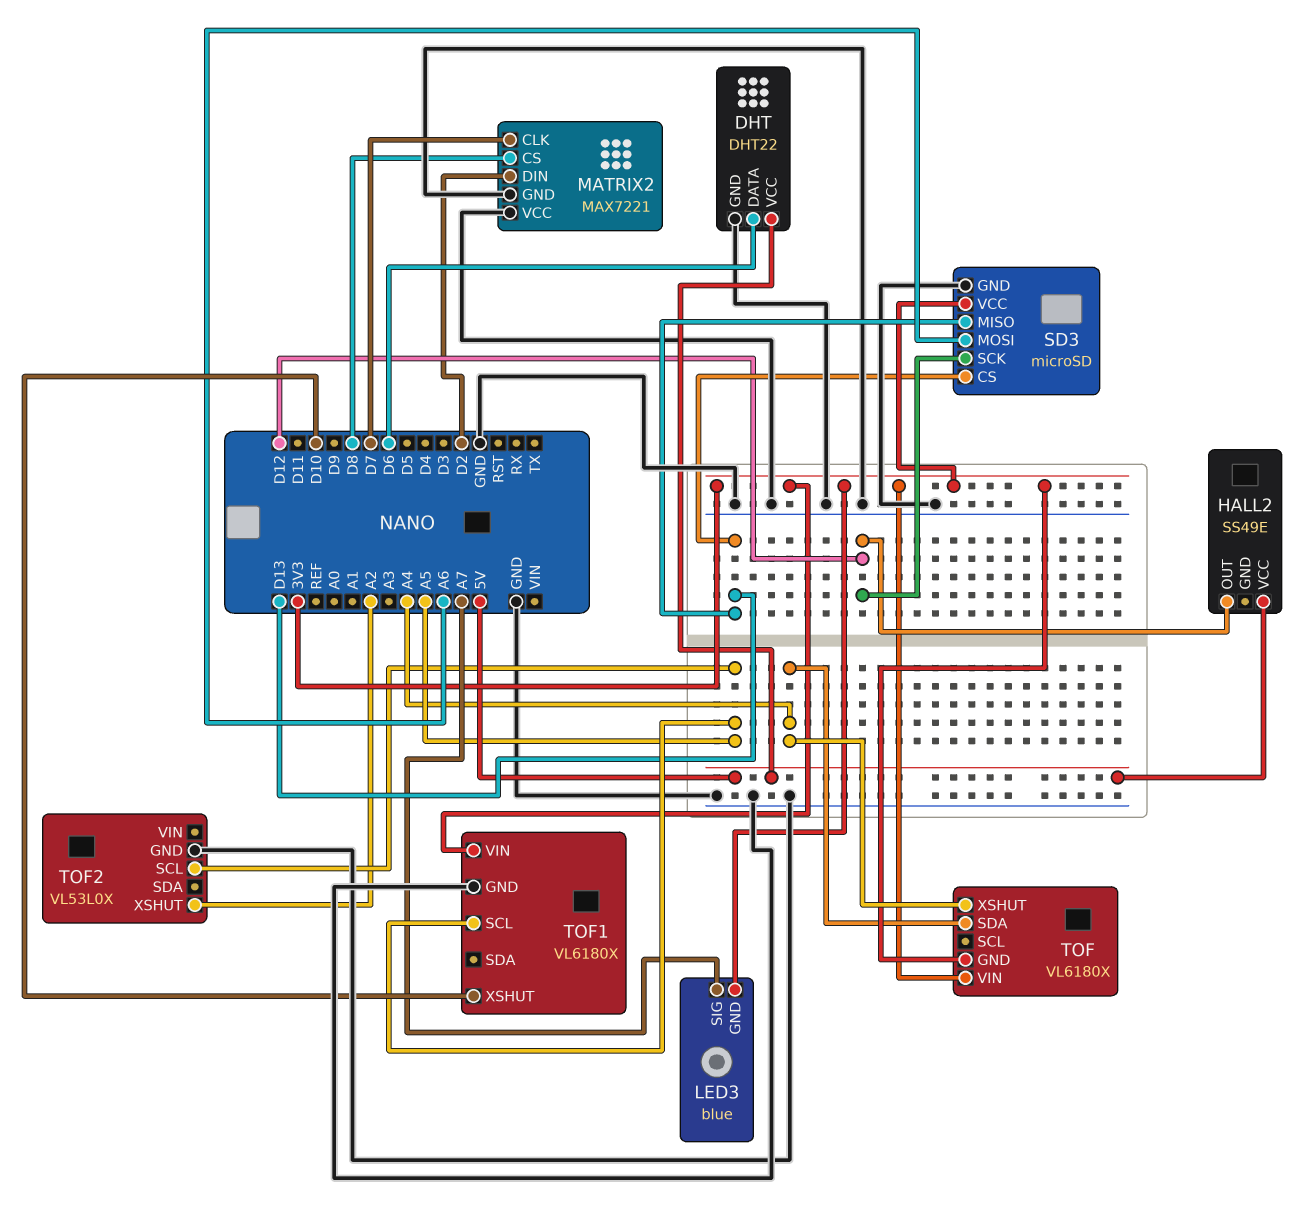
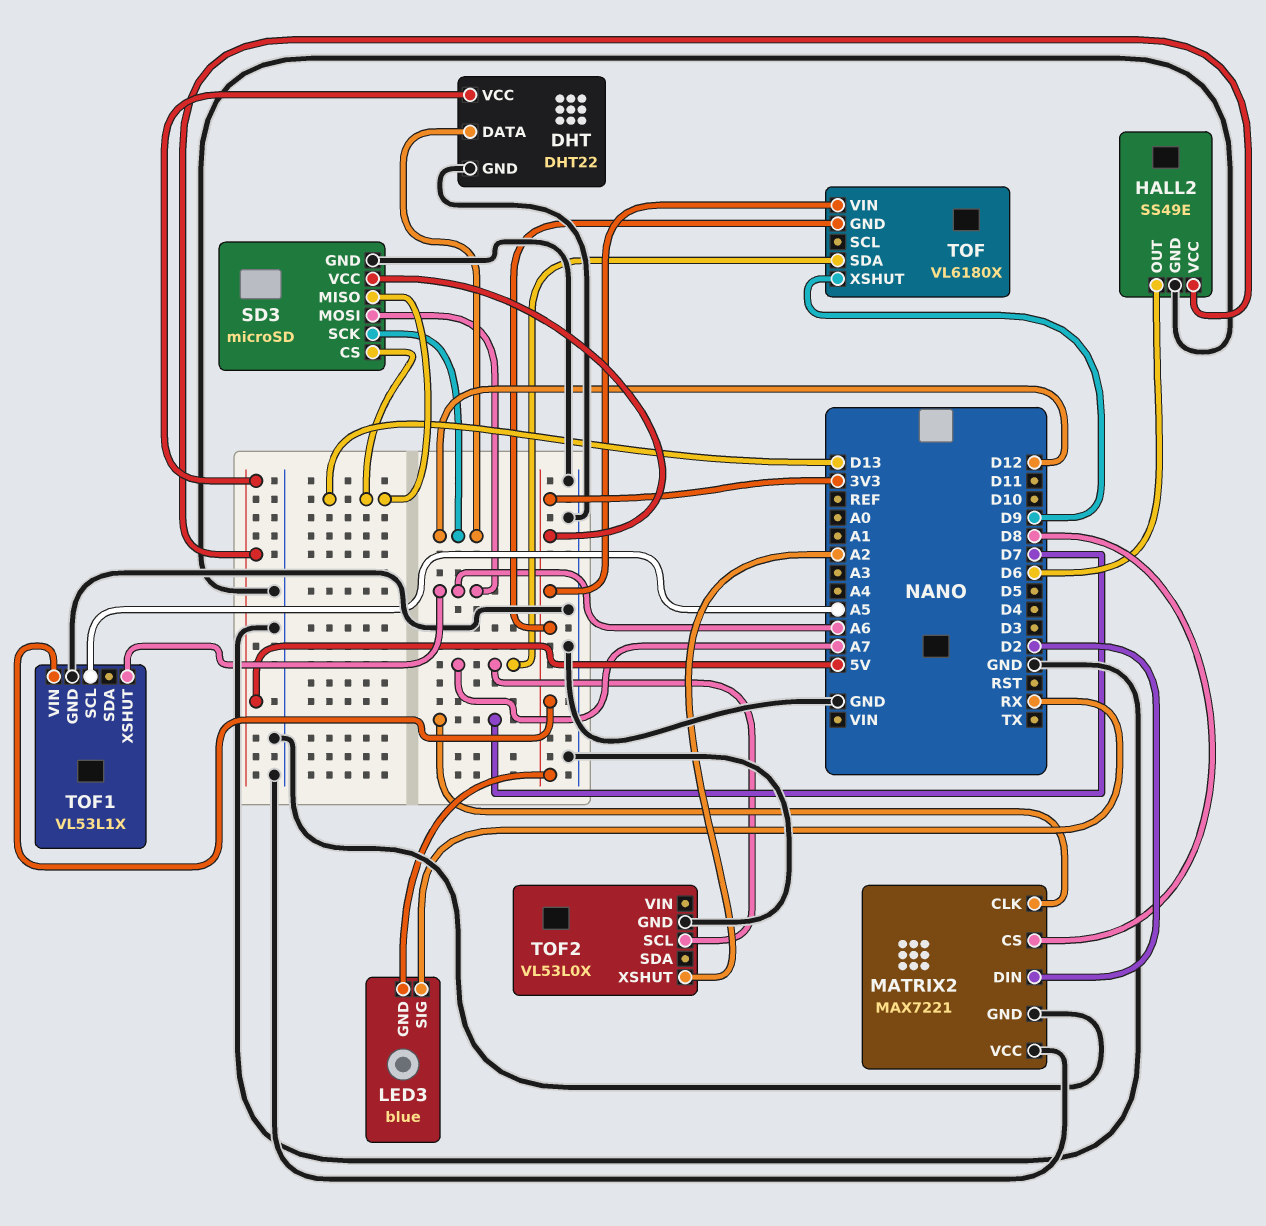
DHT pin DATA: D6 -> D12
HALL2 pin GND: none -> GND
HALL2 pin OUT: D12 -> D6
LED3 pin SIG: A7 -> RX
TOF pin SDA: A4 -> A7
TOF pin XSHUT: A4 -> D9
TOF1: VL6180X -> VL53L1X
TOF1 pin XSHUT: D10 -> A6
TOF2 pin SCL: A5 -> A7

